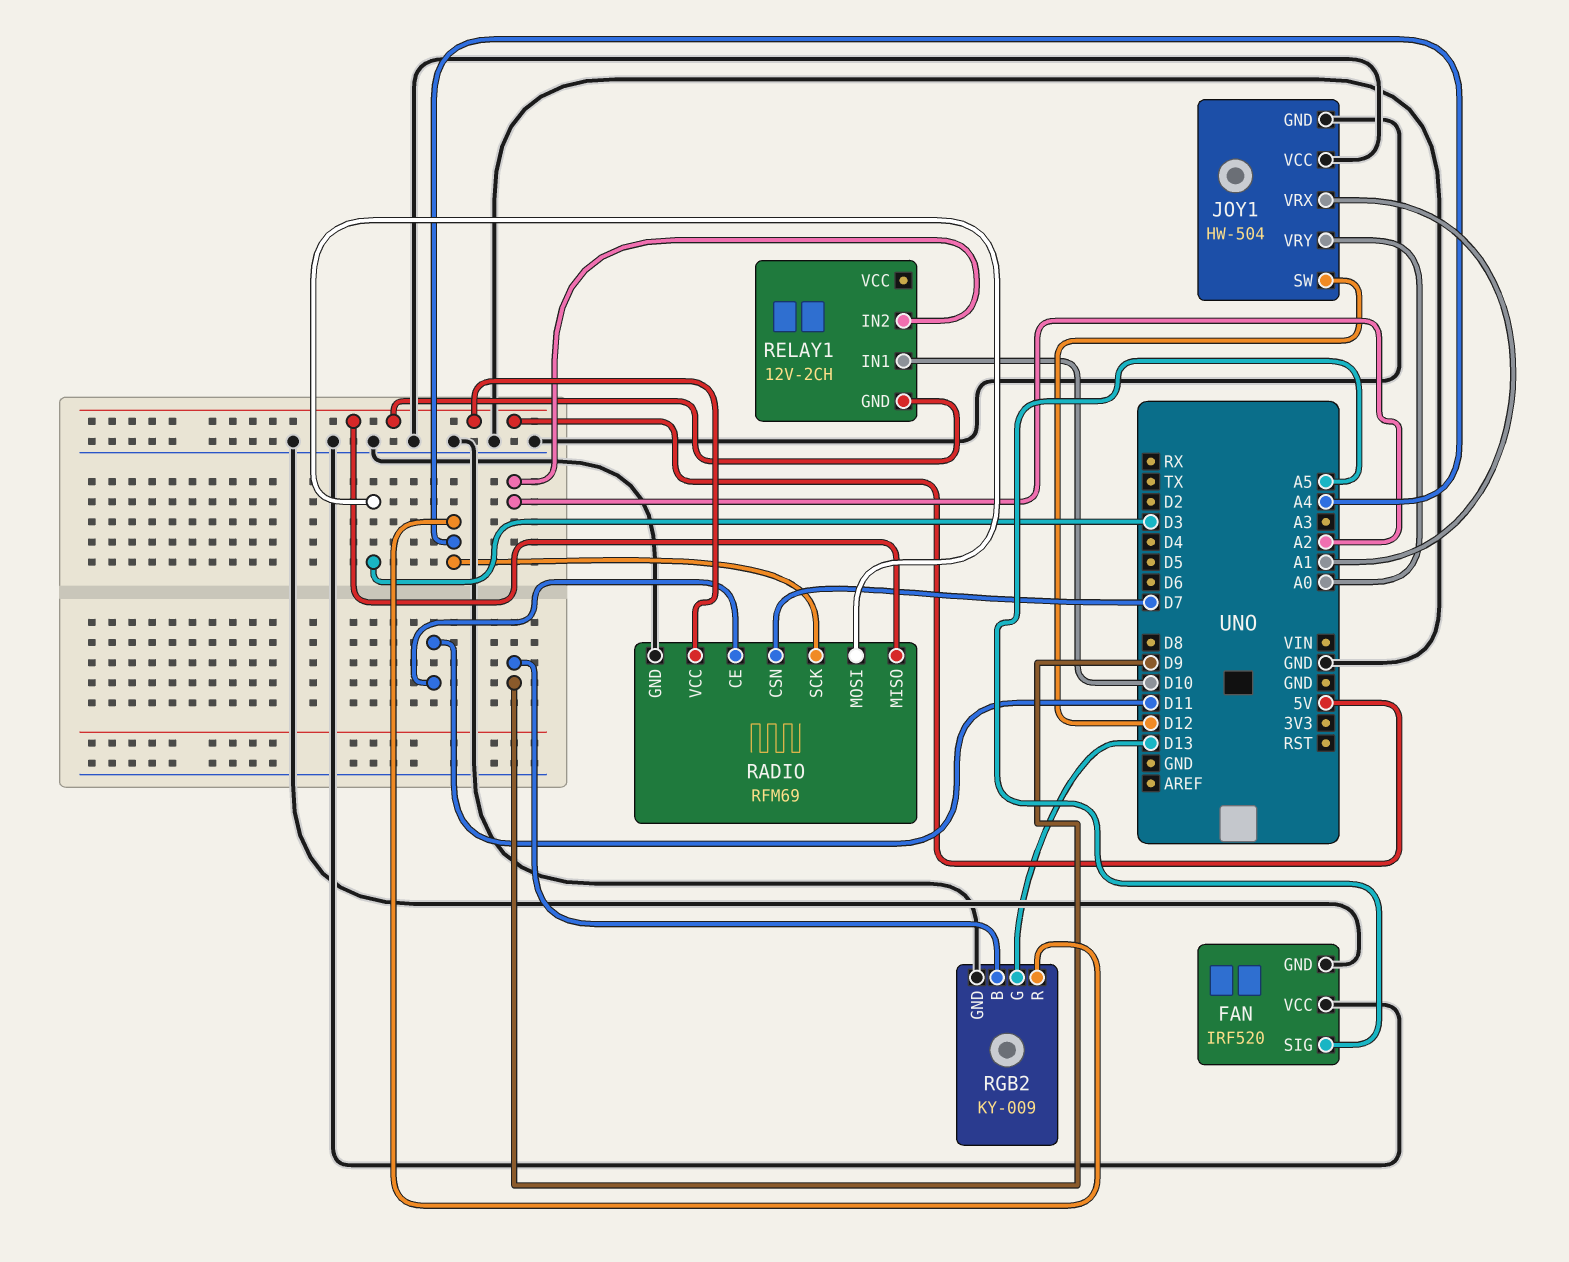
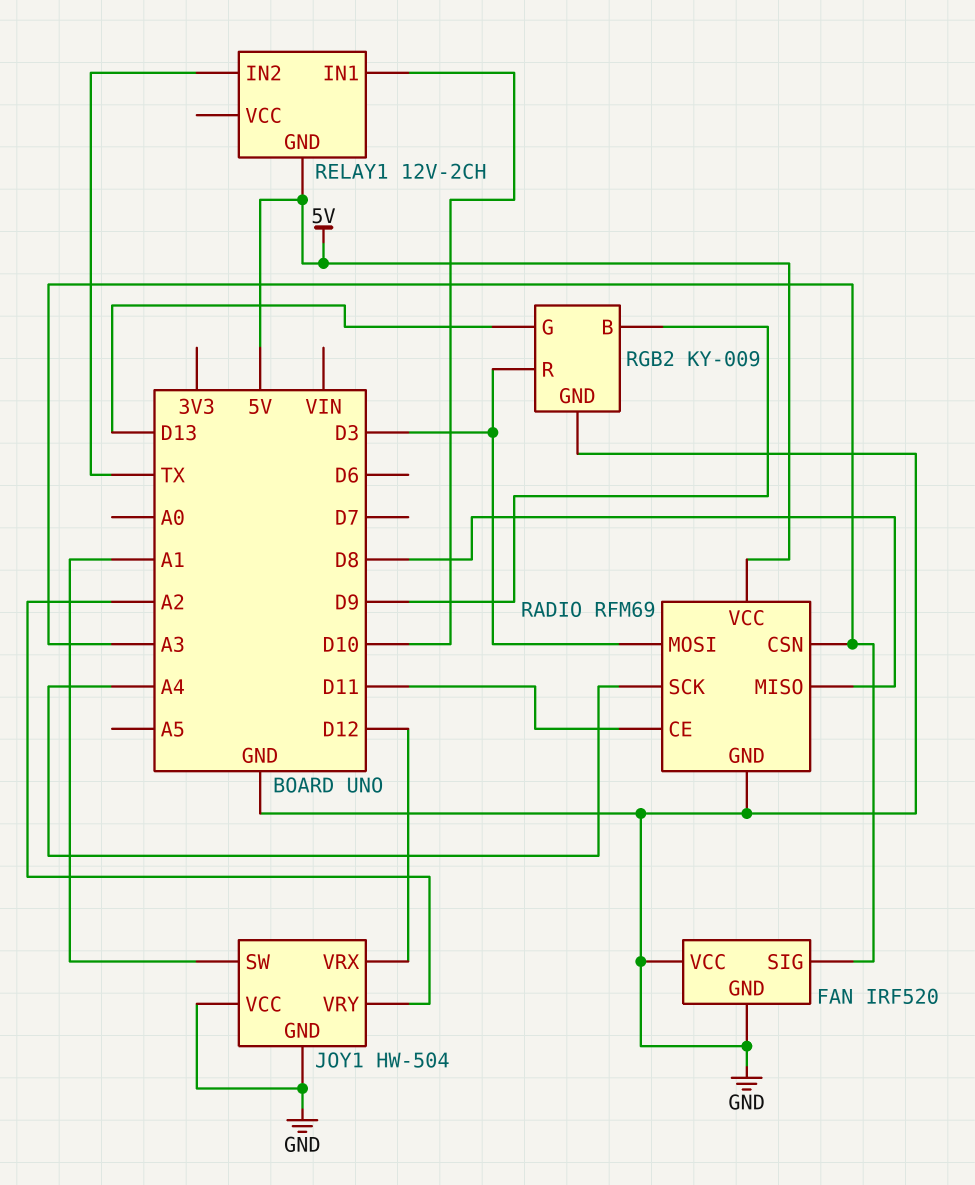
FAN pin SIG: A5 -> A3
JOY1 pin SW: D12 -> A1
JOY1 pin VRX: A1 -> D12
JOY1 pin VRY: A0 -> A2
RADIO pin CSN: D7 -> A3
RADIO pin MISO: 5V -> D8
RELAY1 pin IN2: A2 -> TX
RGB2 pin R: A4 -> D3

